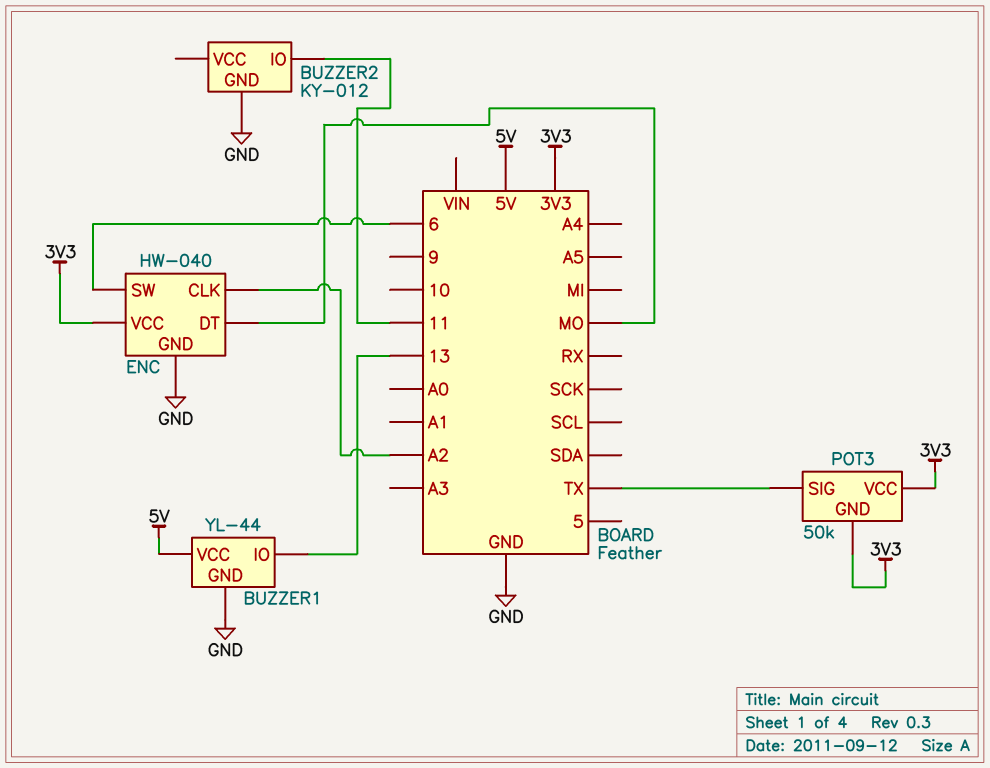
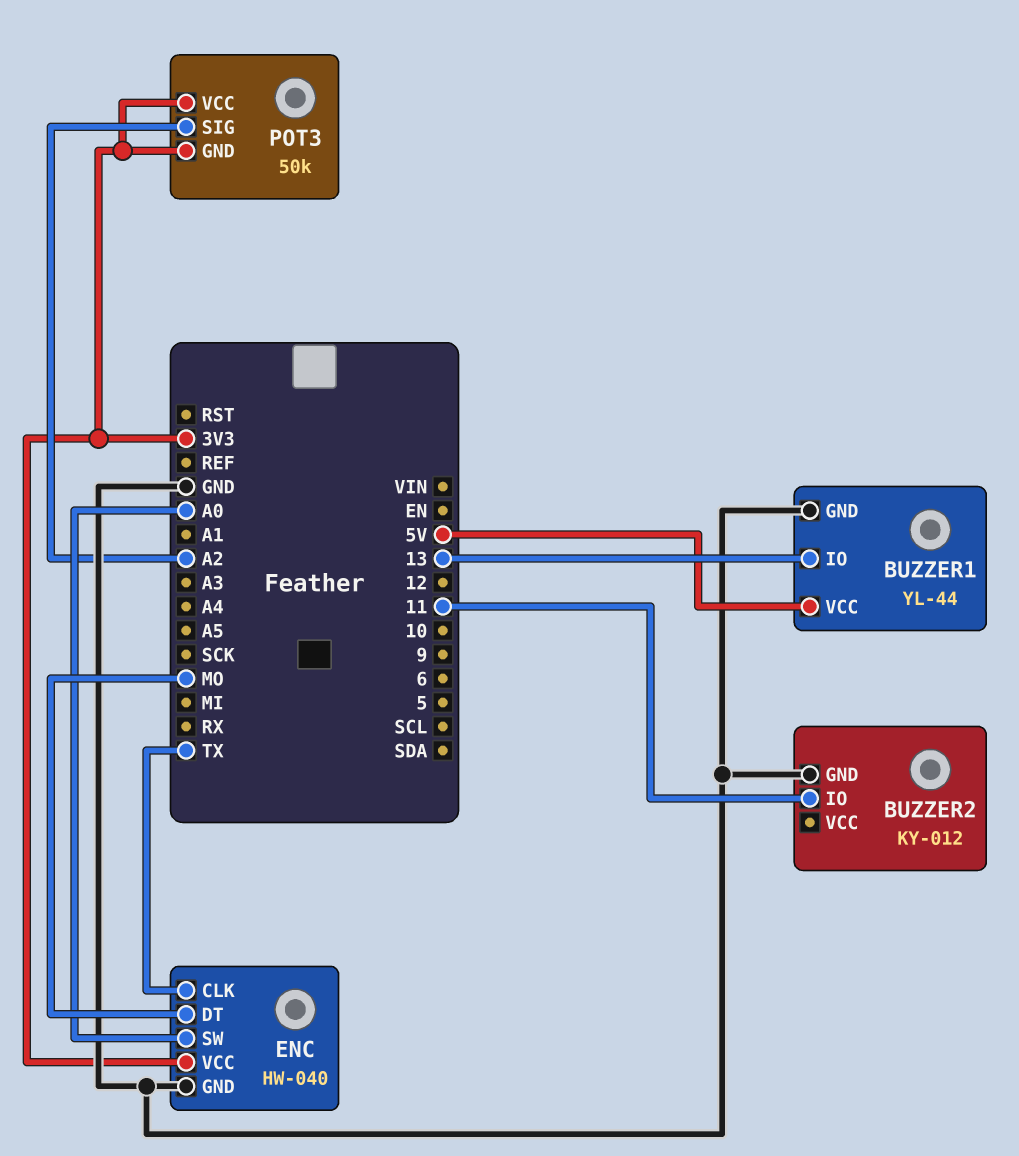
ENC pin CLK: A2 -> TX
ENC pin SW: 6 -> A0
POT3 pin SIG: TX -> A2

